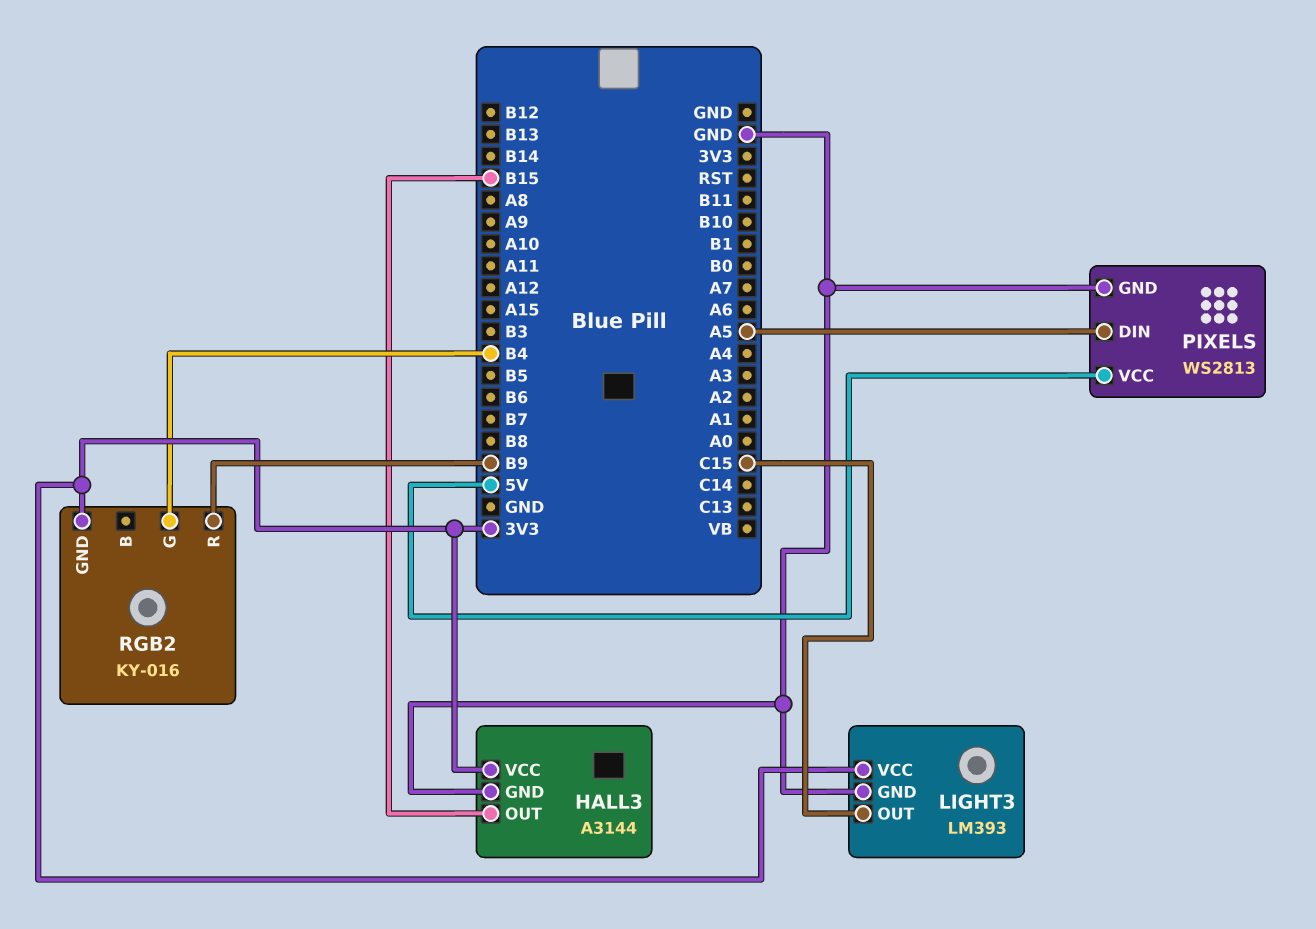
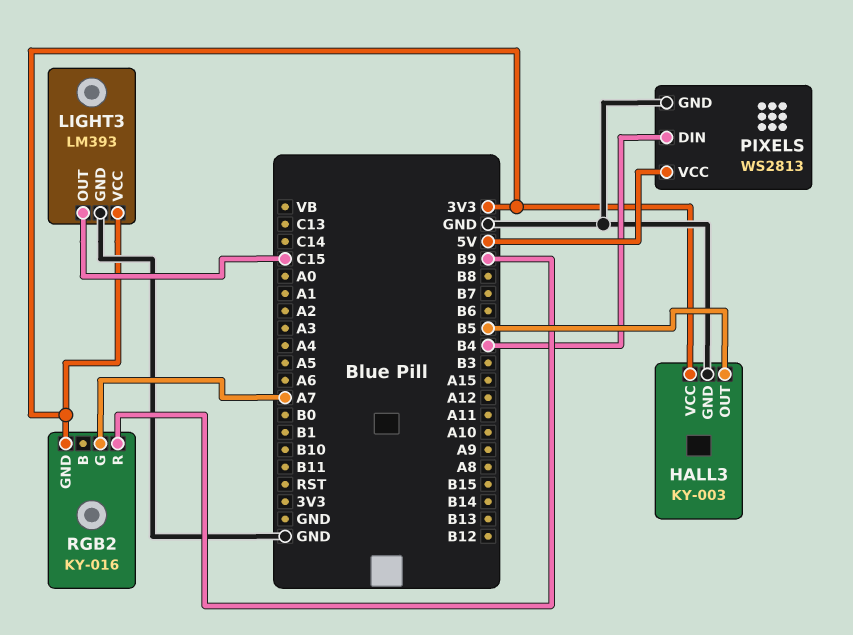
HALL3: A3144 -> KY-003
HALL3 pin OUT: B15 -> B5
PIXELS pin DIN: A5 -> B4
RGB2 pin G: B4 -> A7

